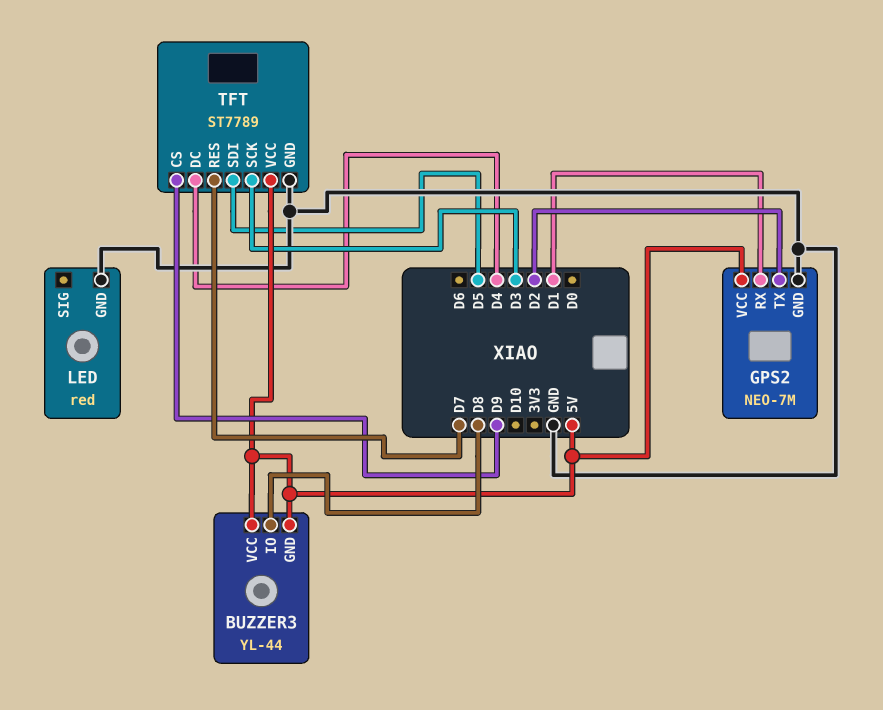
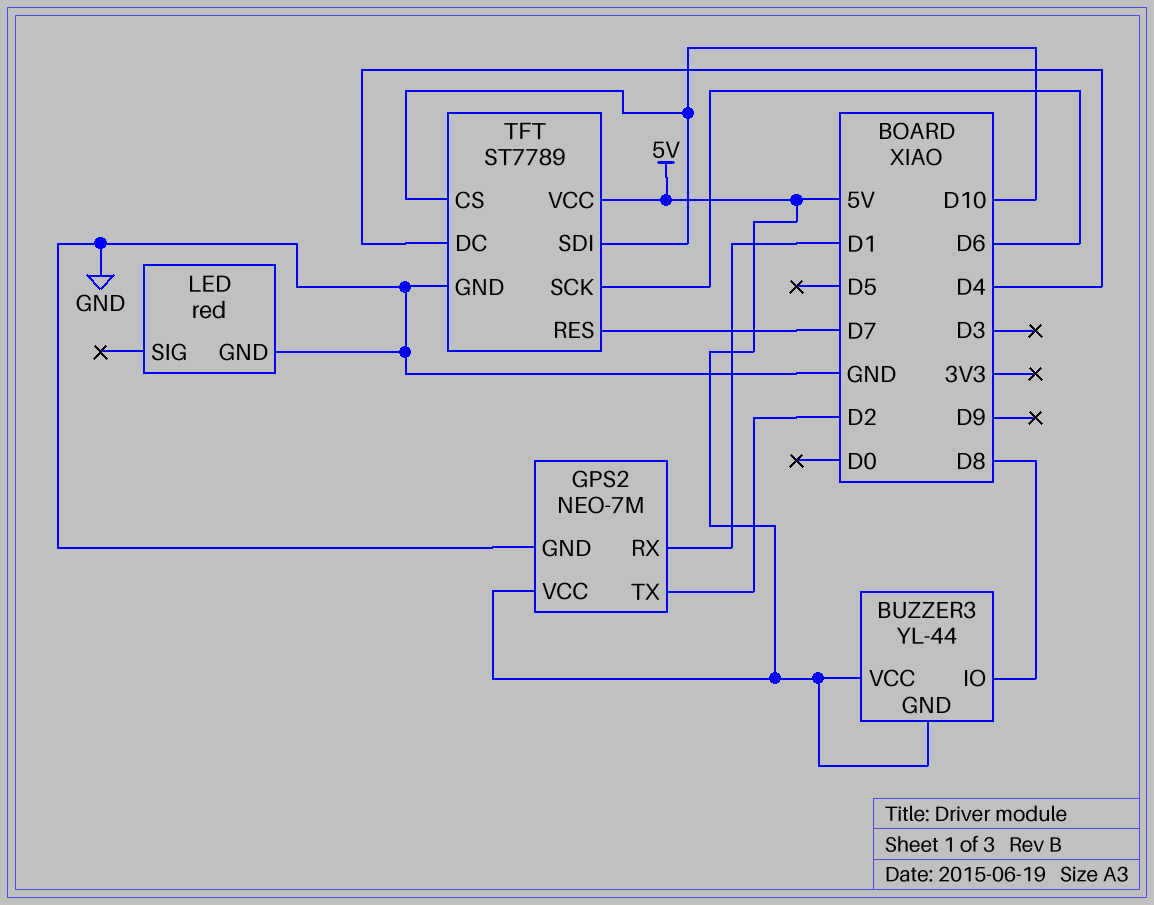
TFT pin CS: D9 -> D10
TFT pin SCK: D3 -> D6
TFT pin SDI: D5 -> D10

